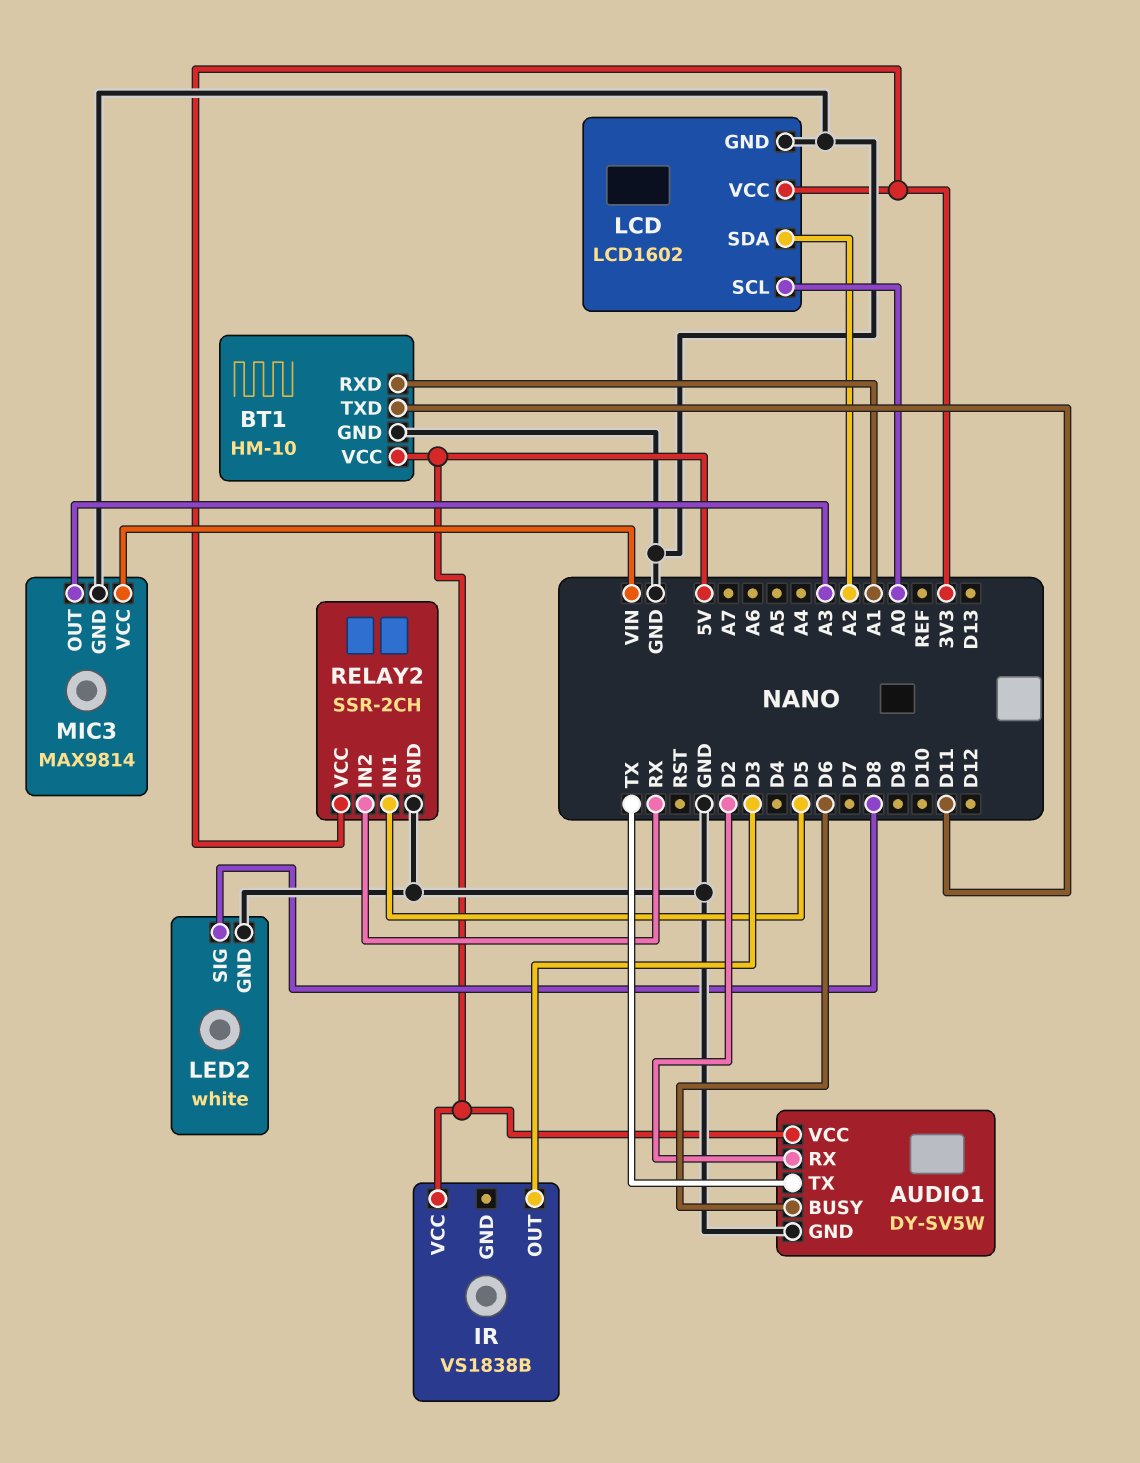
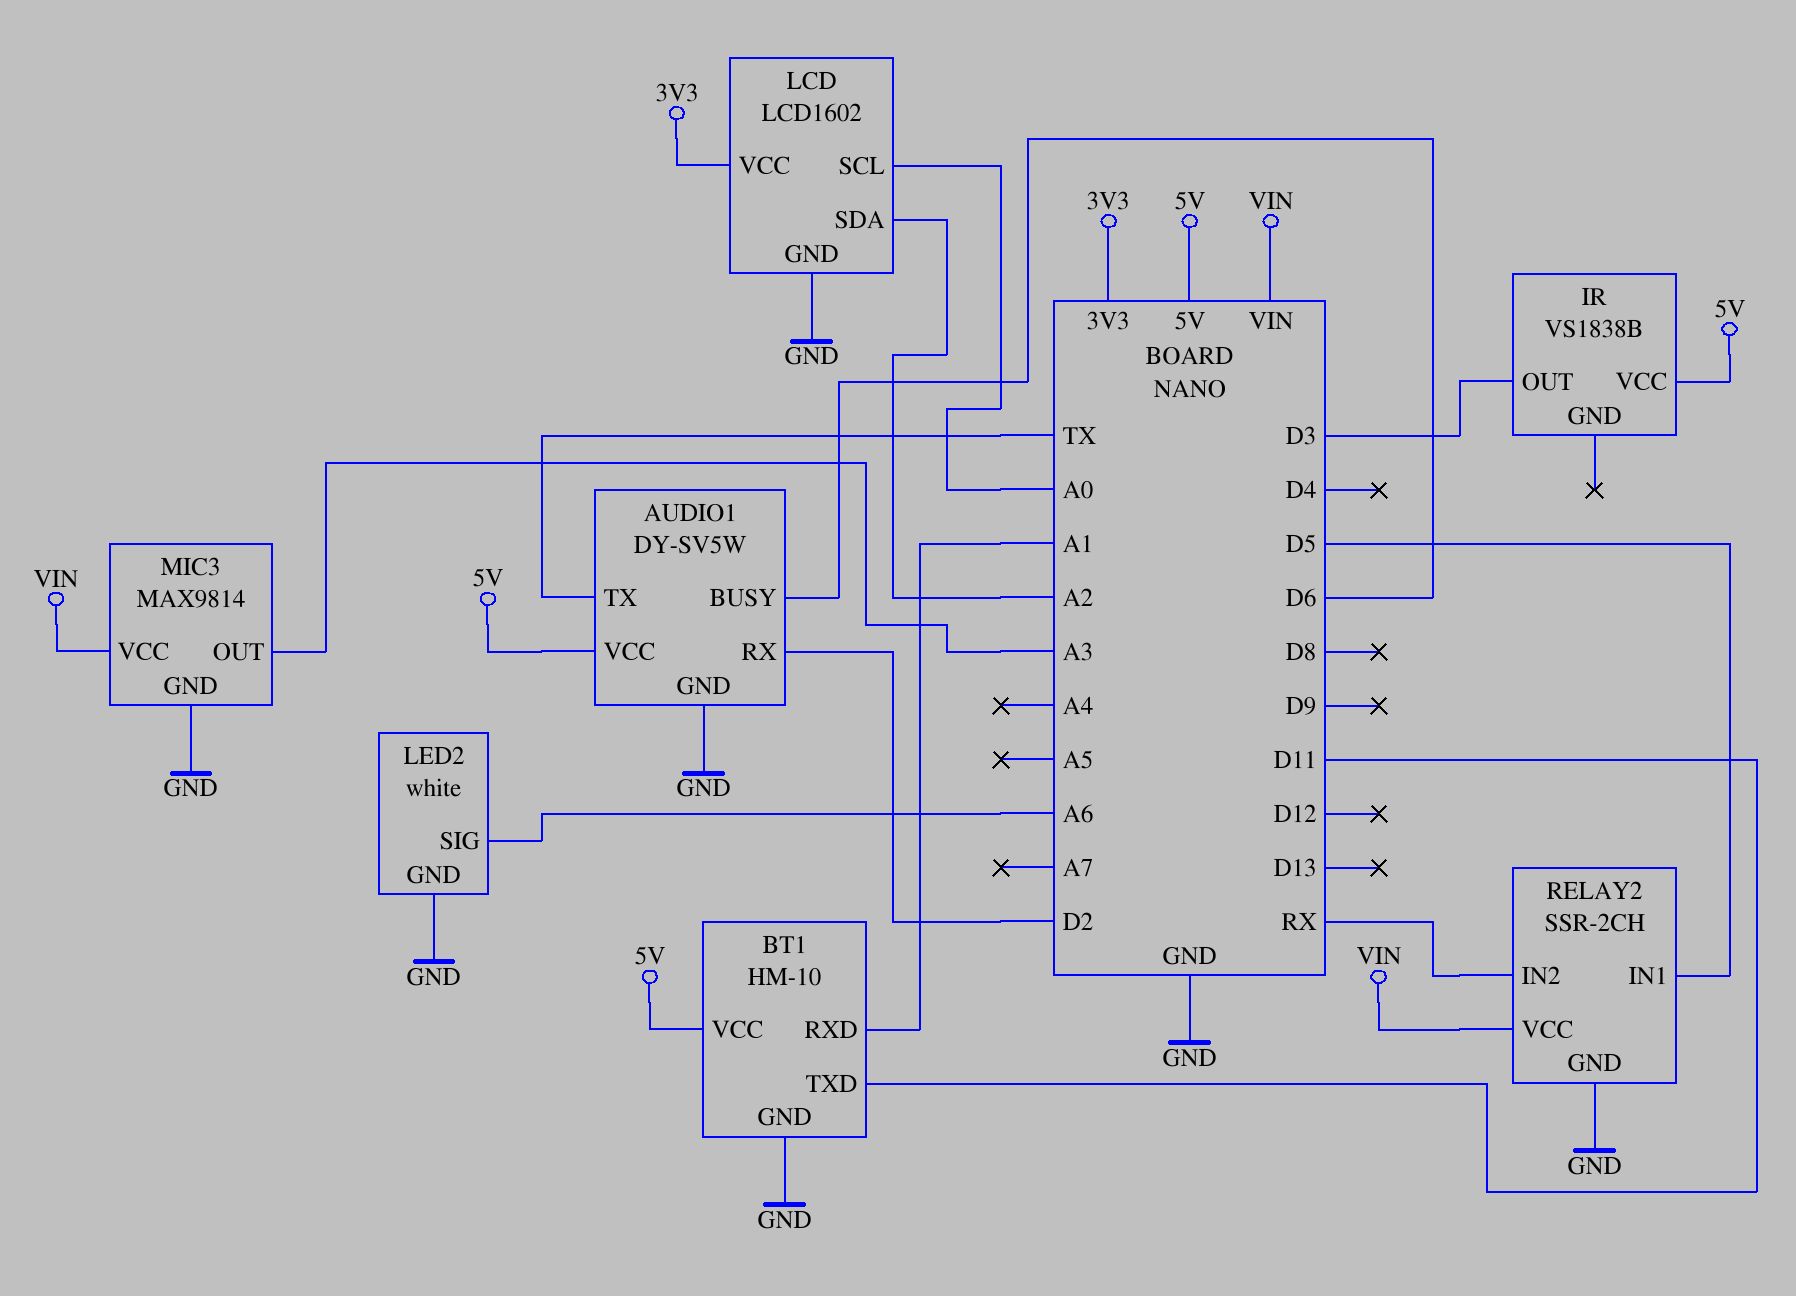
LED2 pin SIG: D8 -> A6
RELAY2 pin VCC: 3V3 -> VIN

